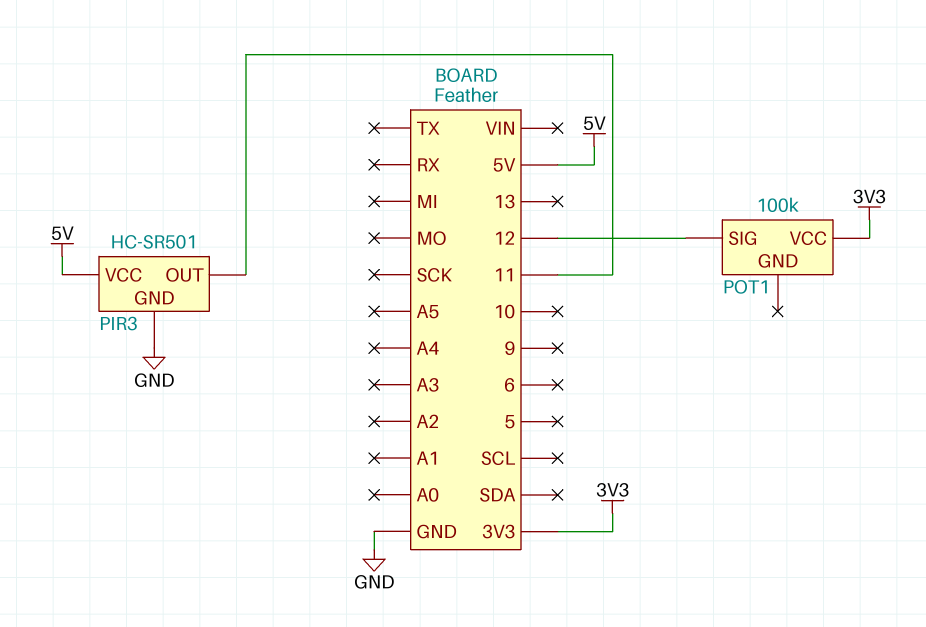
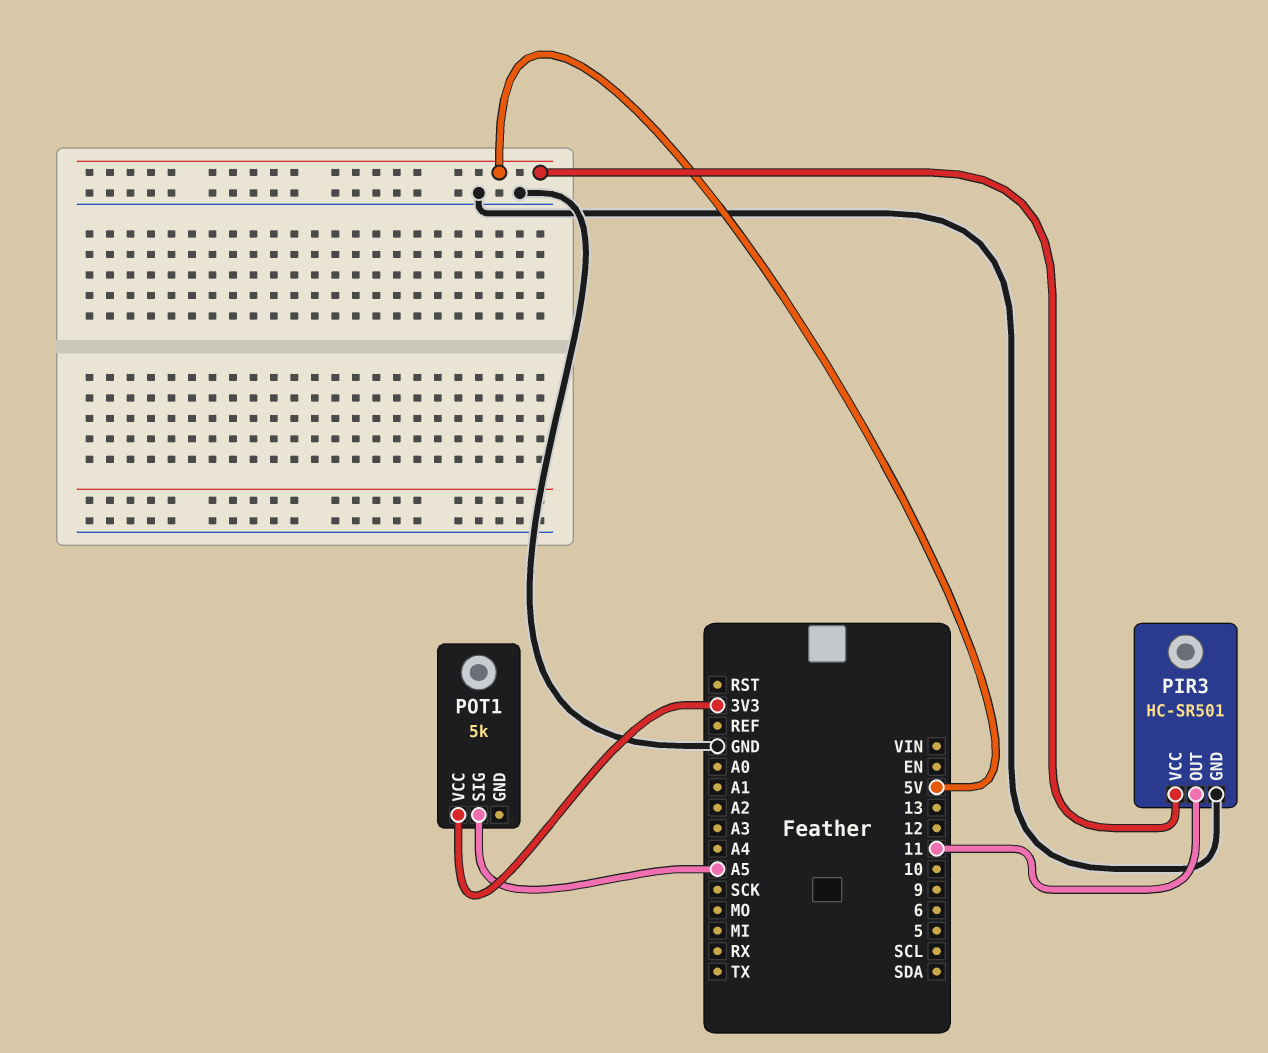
POT1: 100k -> 5k
POT1 pin SIG: 12 -> A5

